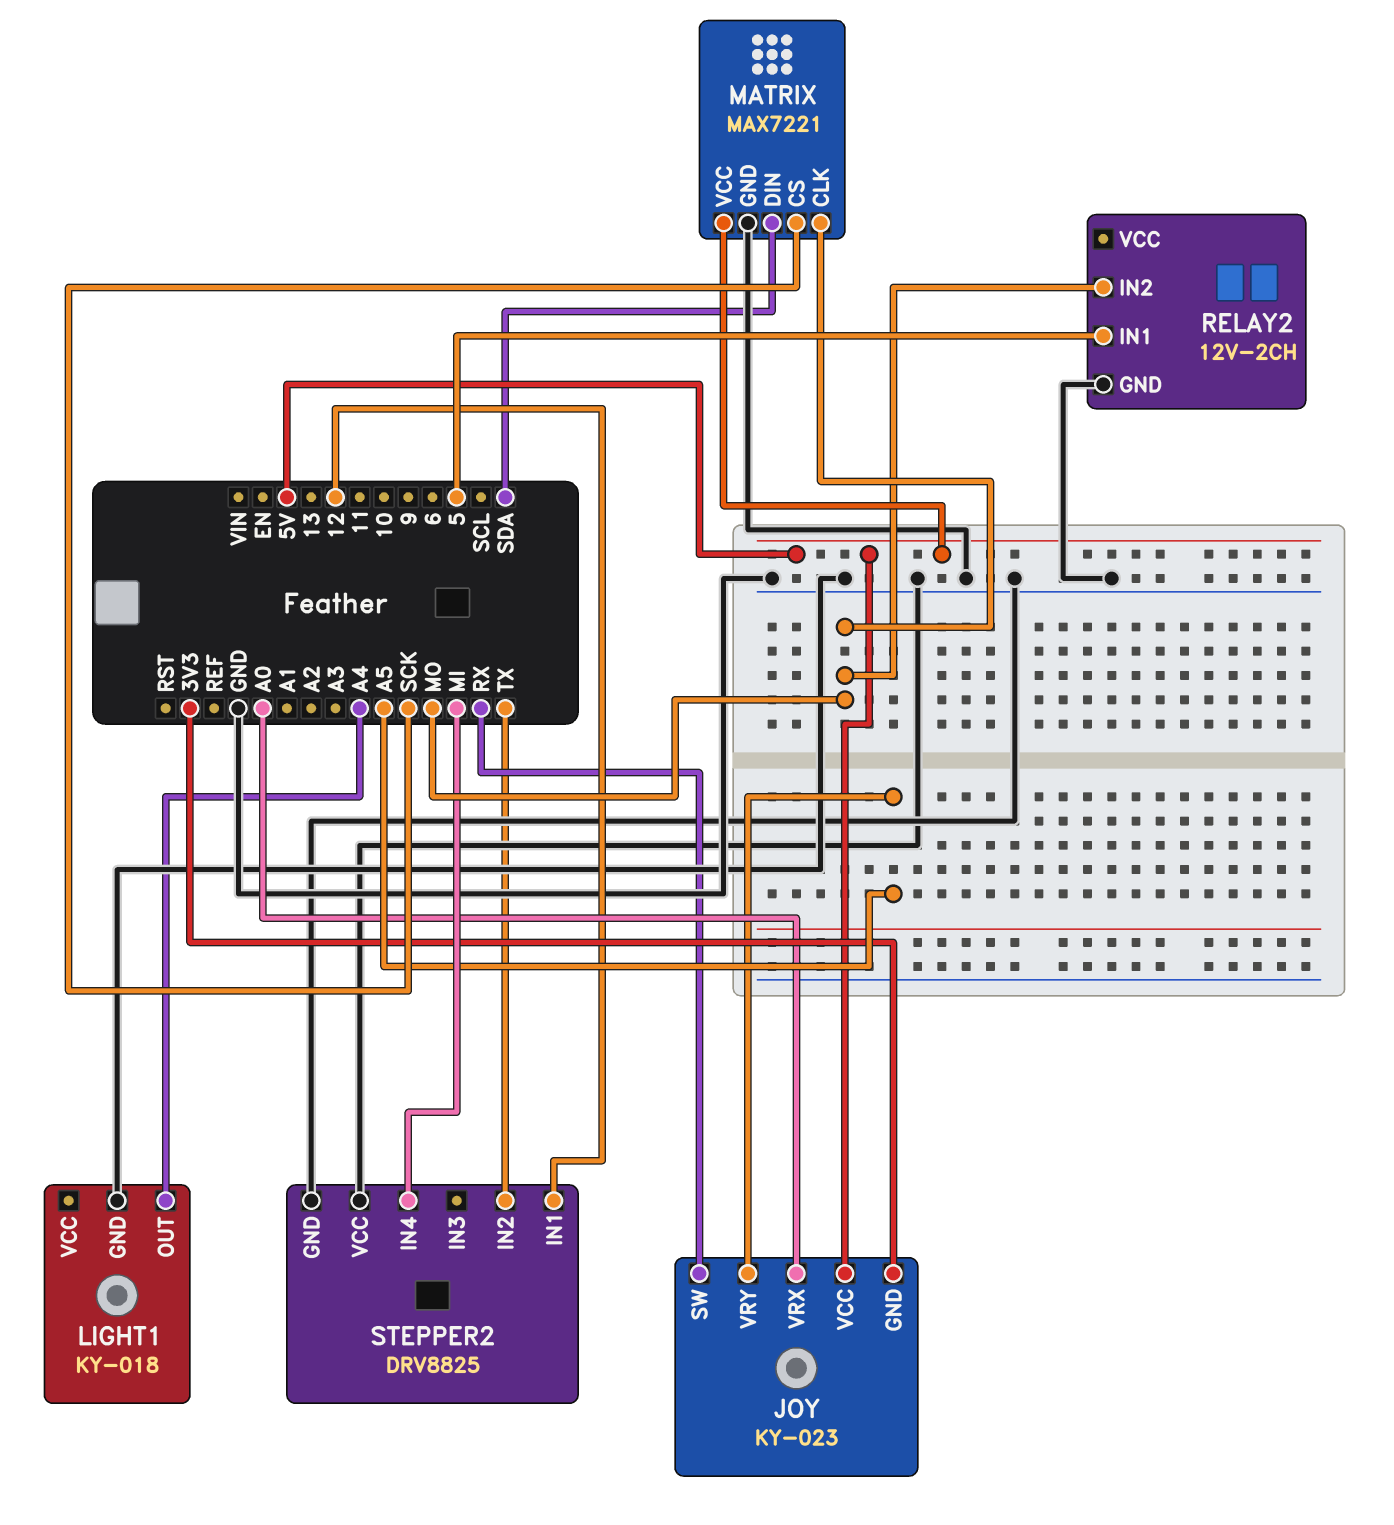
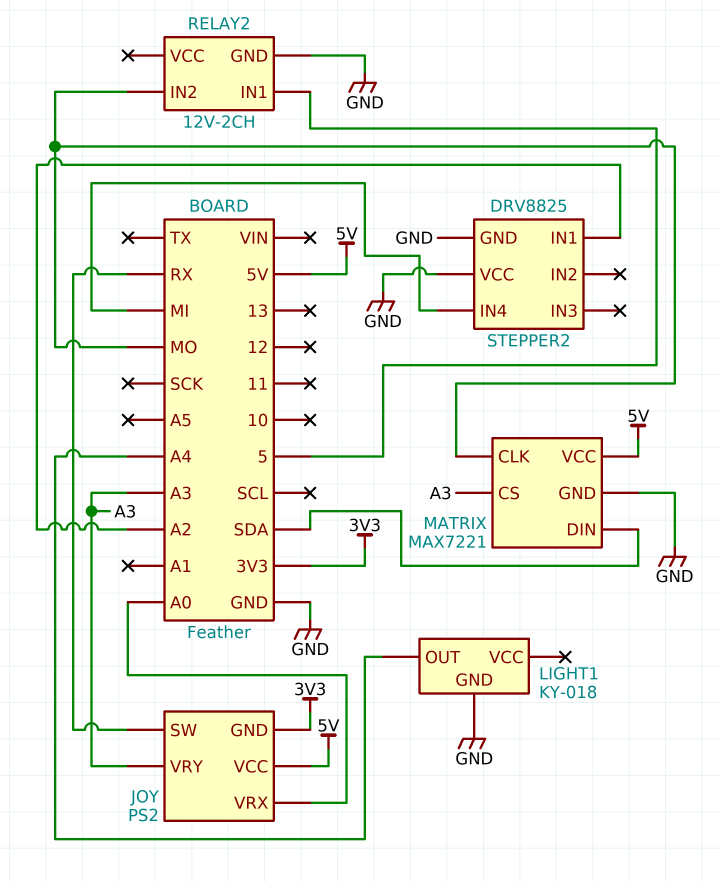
JOY: KY-023 -> PS2
JOY pin VRY: A5 -> A3
MATRIX pin CS: SCK -> A3
STEPPER2 pin IN1: 12 -> A2
STEPPER2 pin IN2: TX -> none

